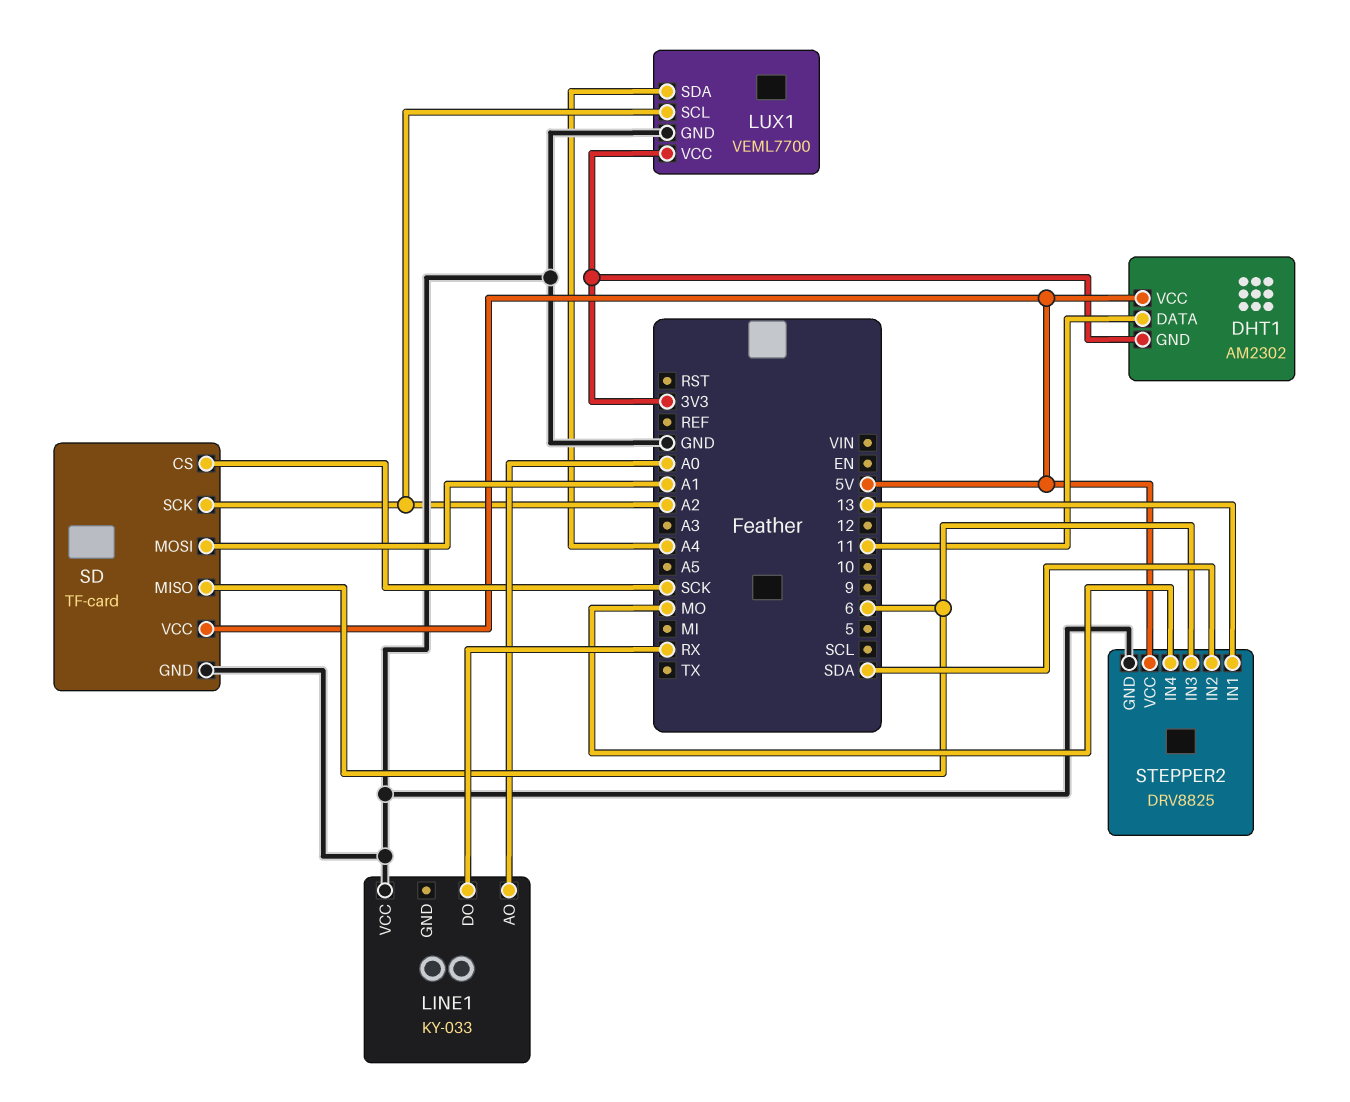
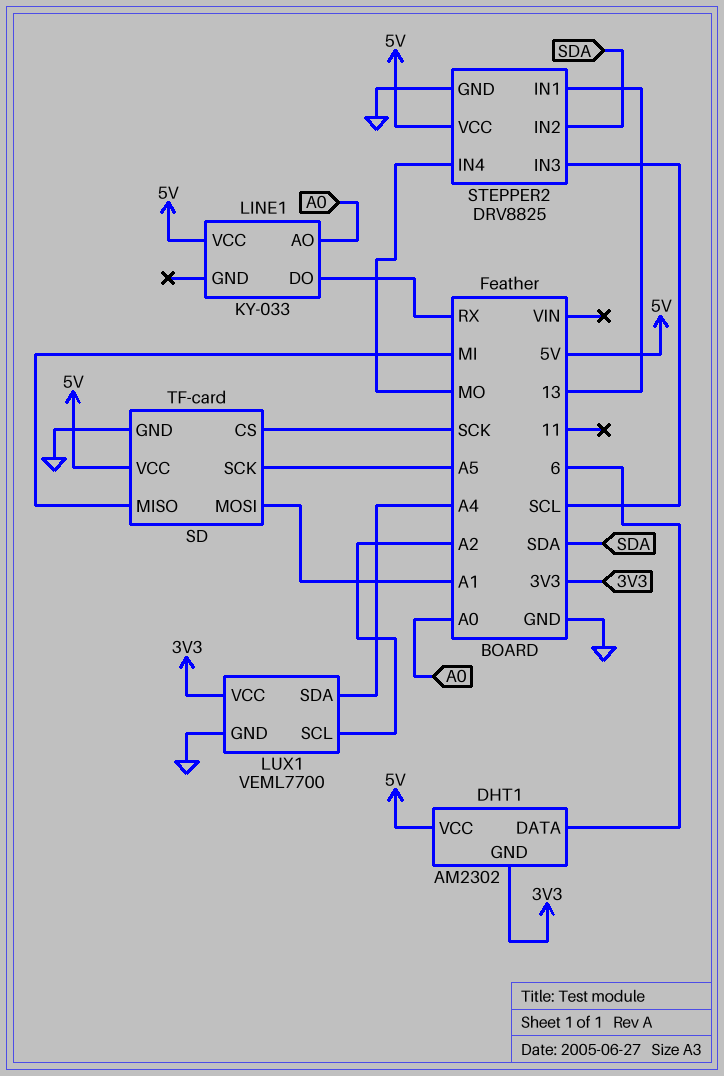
DHT1 pin DATA: 11 -> 6
LINE1 pin VCC: GND -> 5V
SD pin MISO: 6 -> MI
SD pin SCK: A2 -> A5
STEPPER2 pin IN3: 6 -> SCL

